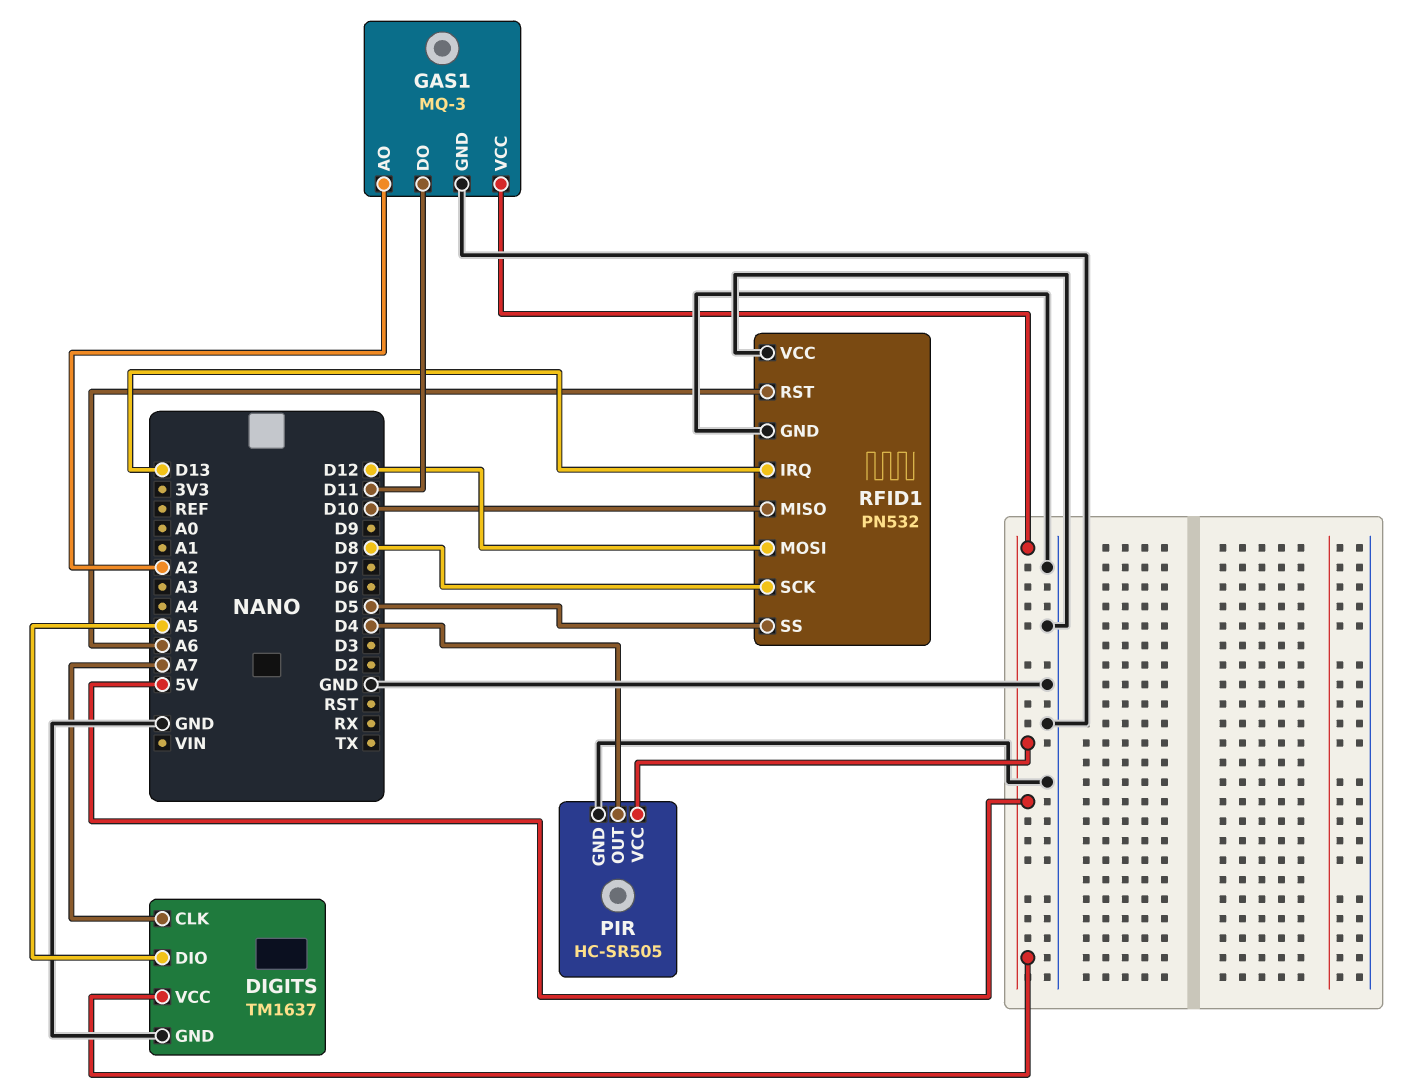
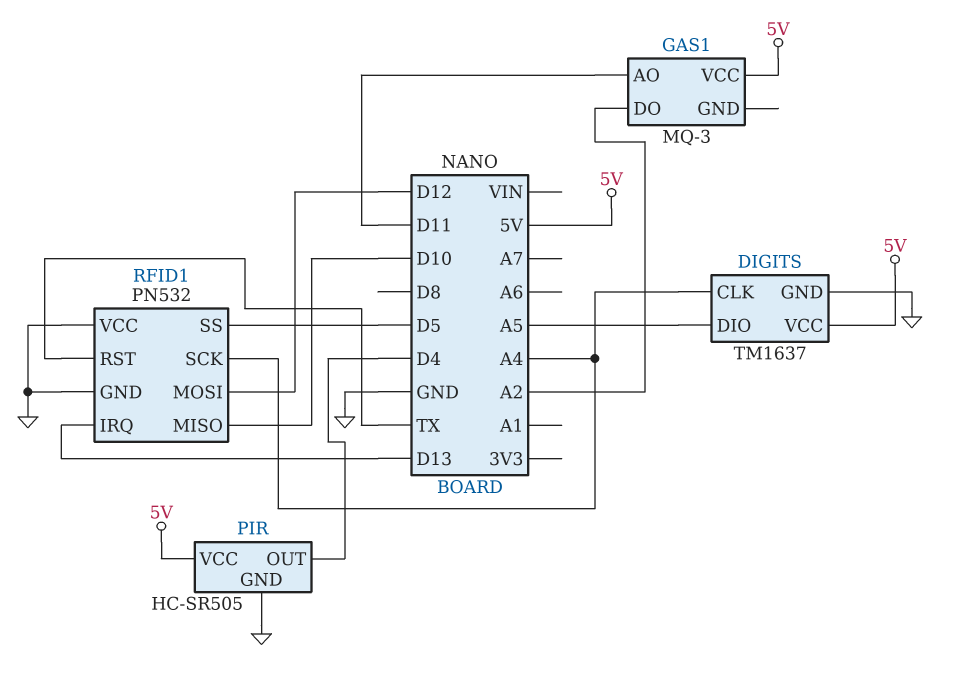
DIGITS pin CLK: A7 -> A4
GAS1 pin AO: A2 -> D11
GAS1 pin DO: D11 -> A2
GAS1 pin GND: GND -> none
RFID1 pin RST: A6 -> TX
RFID1 pin SCK: D8 -> A4

